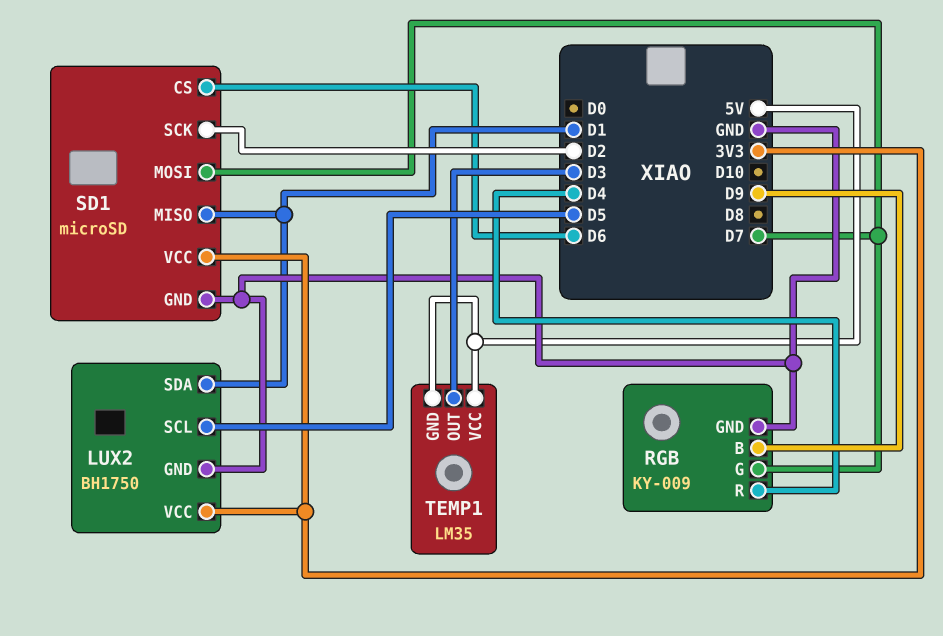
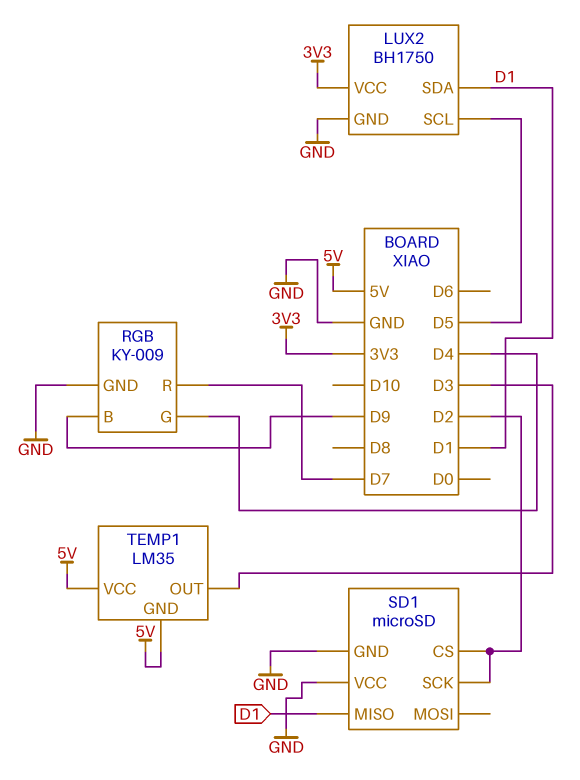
RGB pin G: D7 -> D4
RGB pin R: D4 -> D7
SD1 pin CS: D6 -> D2
SD1 pin MOSI: D7 -> none
SD1 pin VCC: 3V3 -> GND

